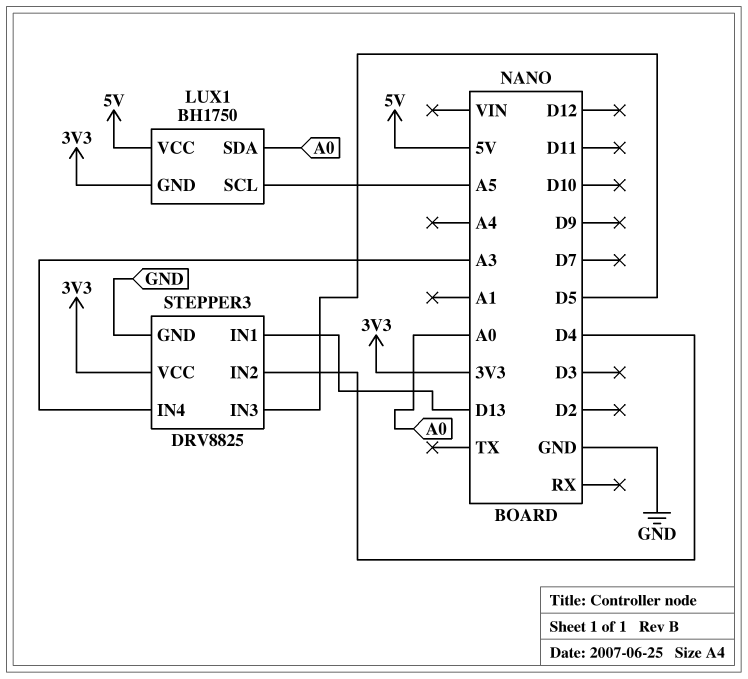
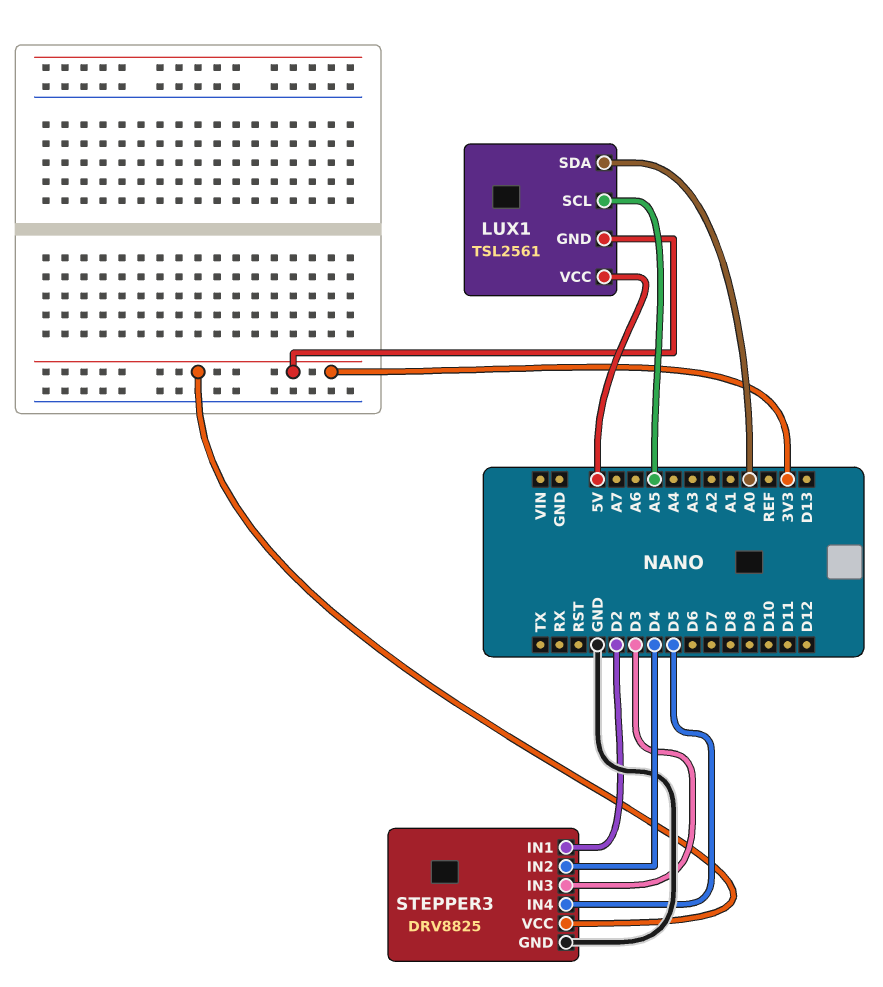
LUX1: BH1750 -> TSL2561
STEPPER3 pin IN1: D13 -> D2
STEPPER3 pin IN3: D5 -> D3
STEPPER3 pin IN4: A3 -> D5

